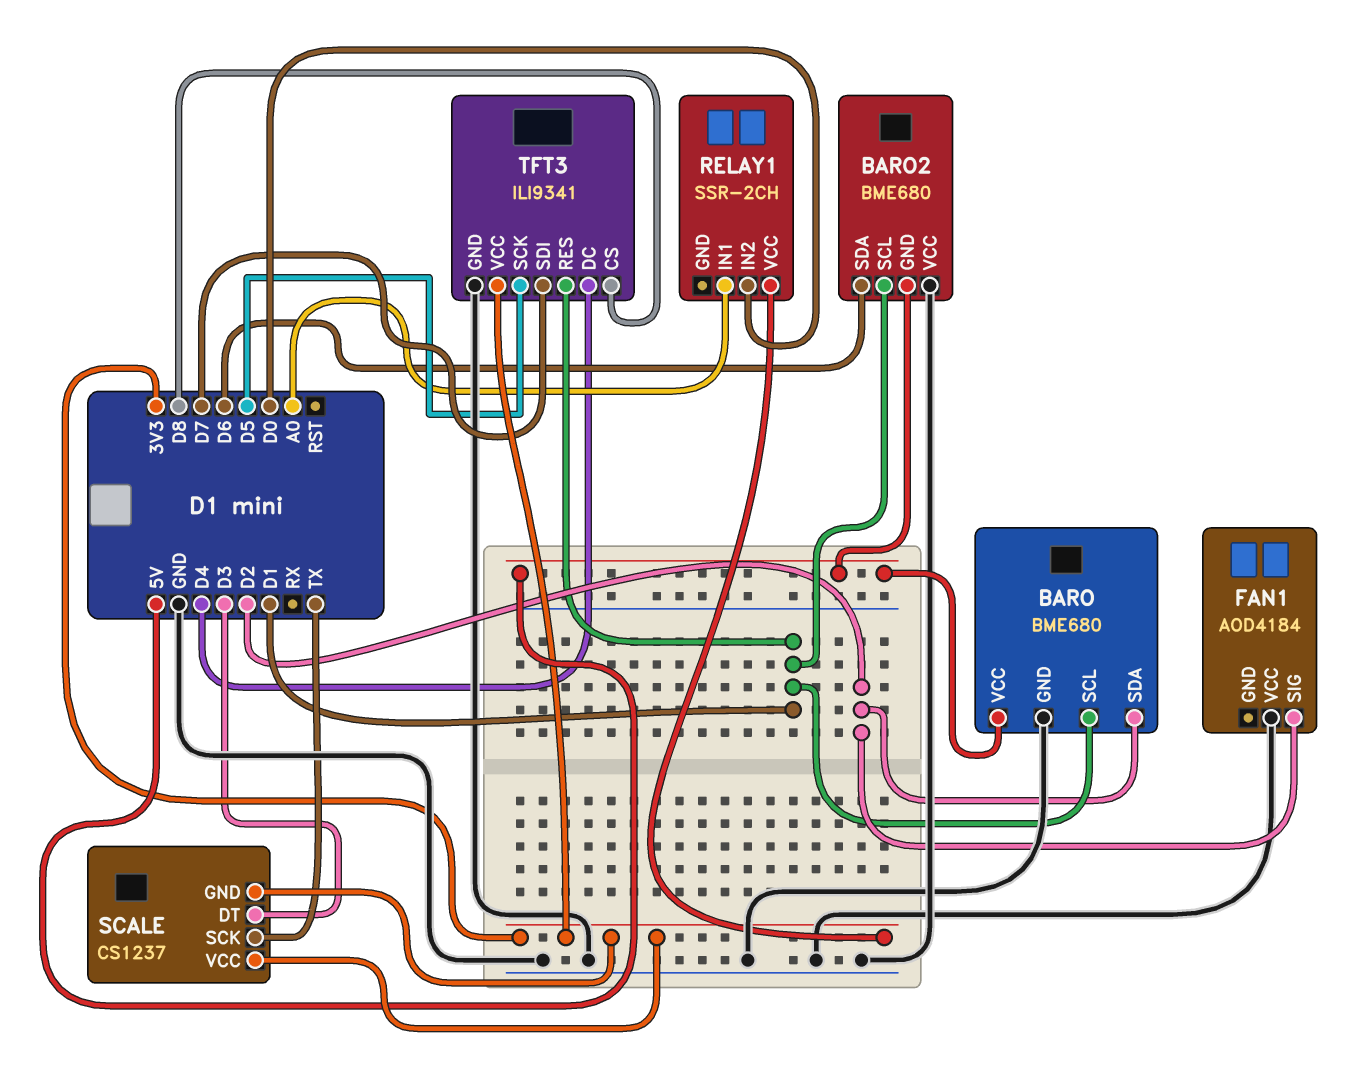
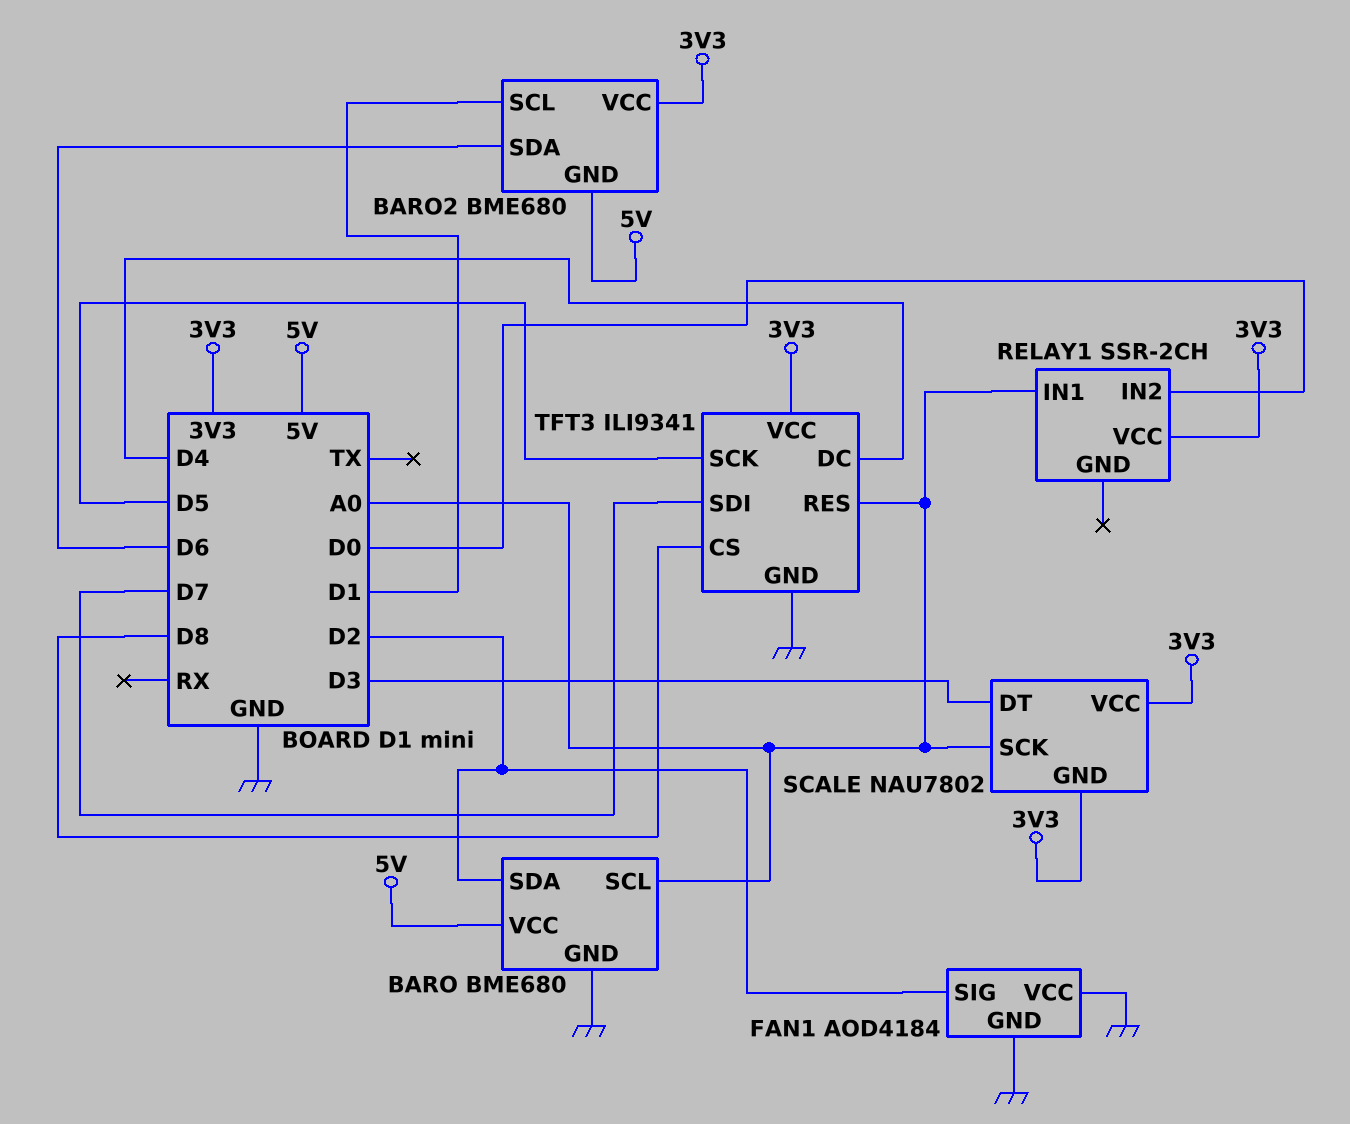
BARO pin SCL: D1 -> A0
BARO2 pin VCC: GND -> 3V3
FAN1 pin GND: none -> GND
SCALE: CS1237 -> NAU7802
SCALE pin SCK: TX -> A0
TFT3 pin RES: D1 -> A0

